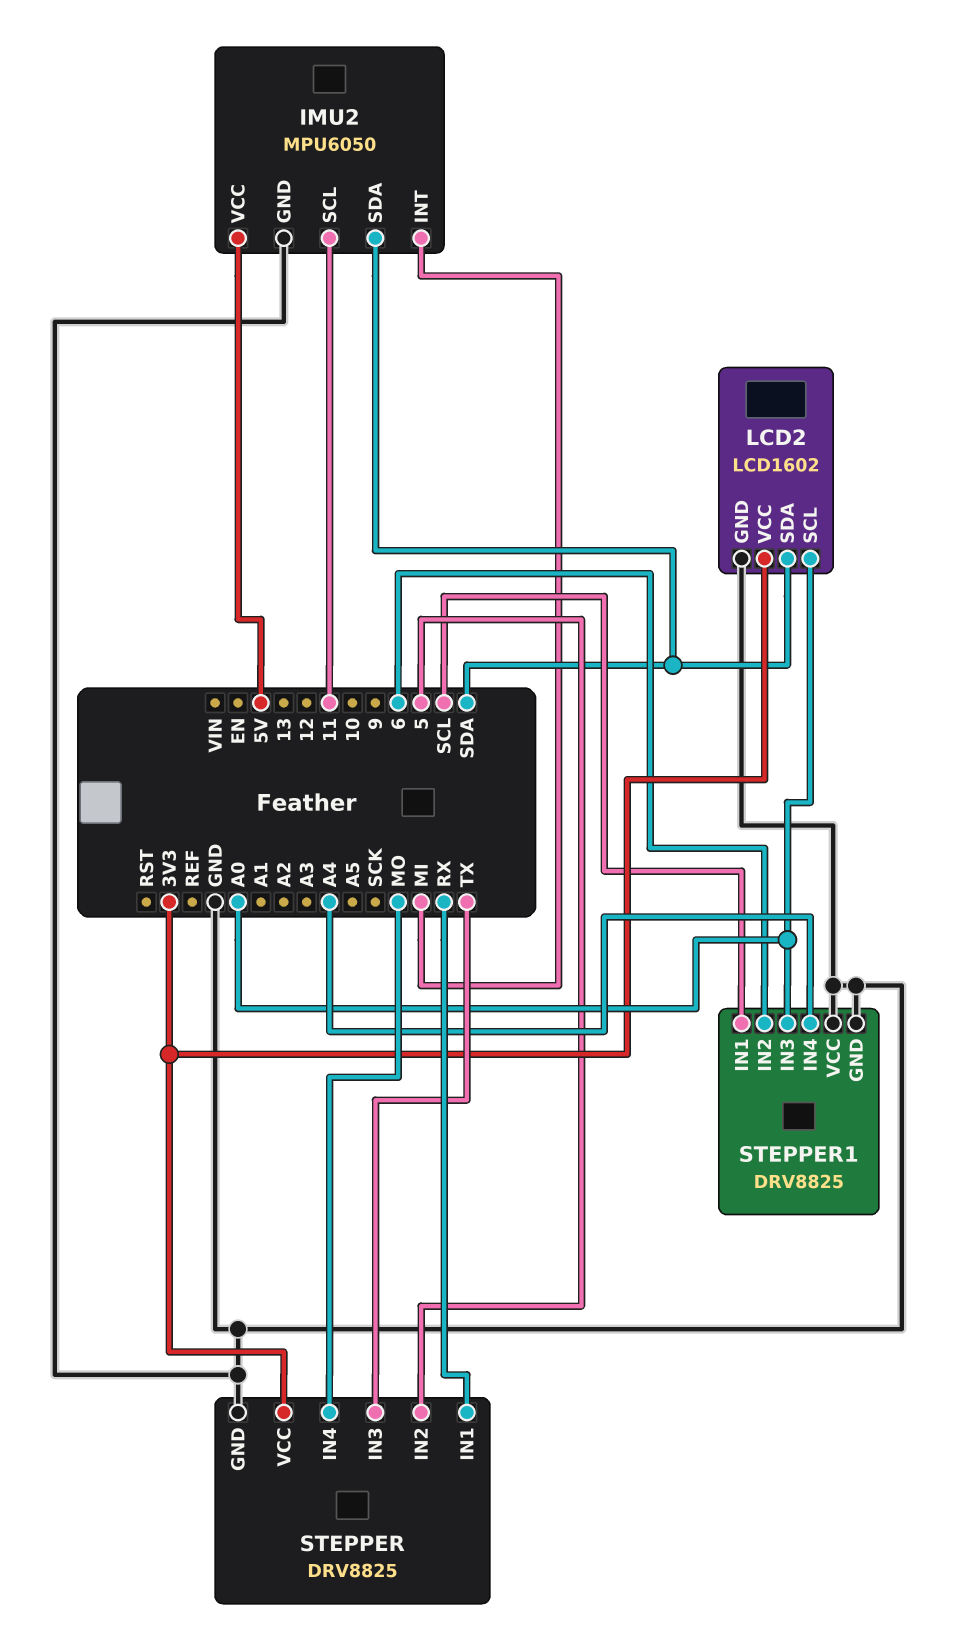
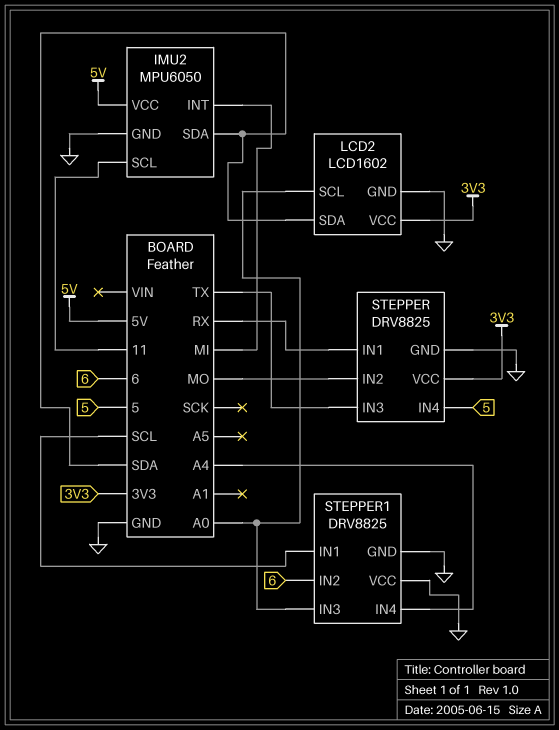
STEPPER pin IN2: 5 -> MO
STEPPER pin IN4: MO -> 5

